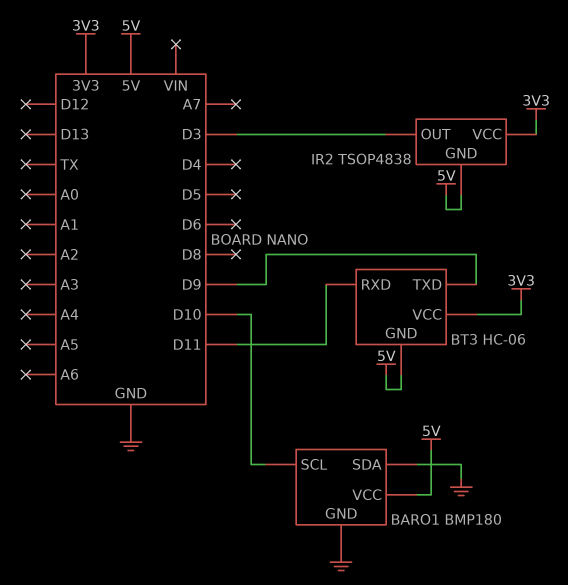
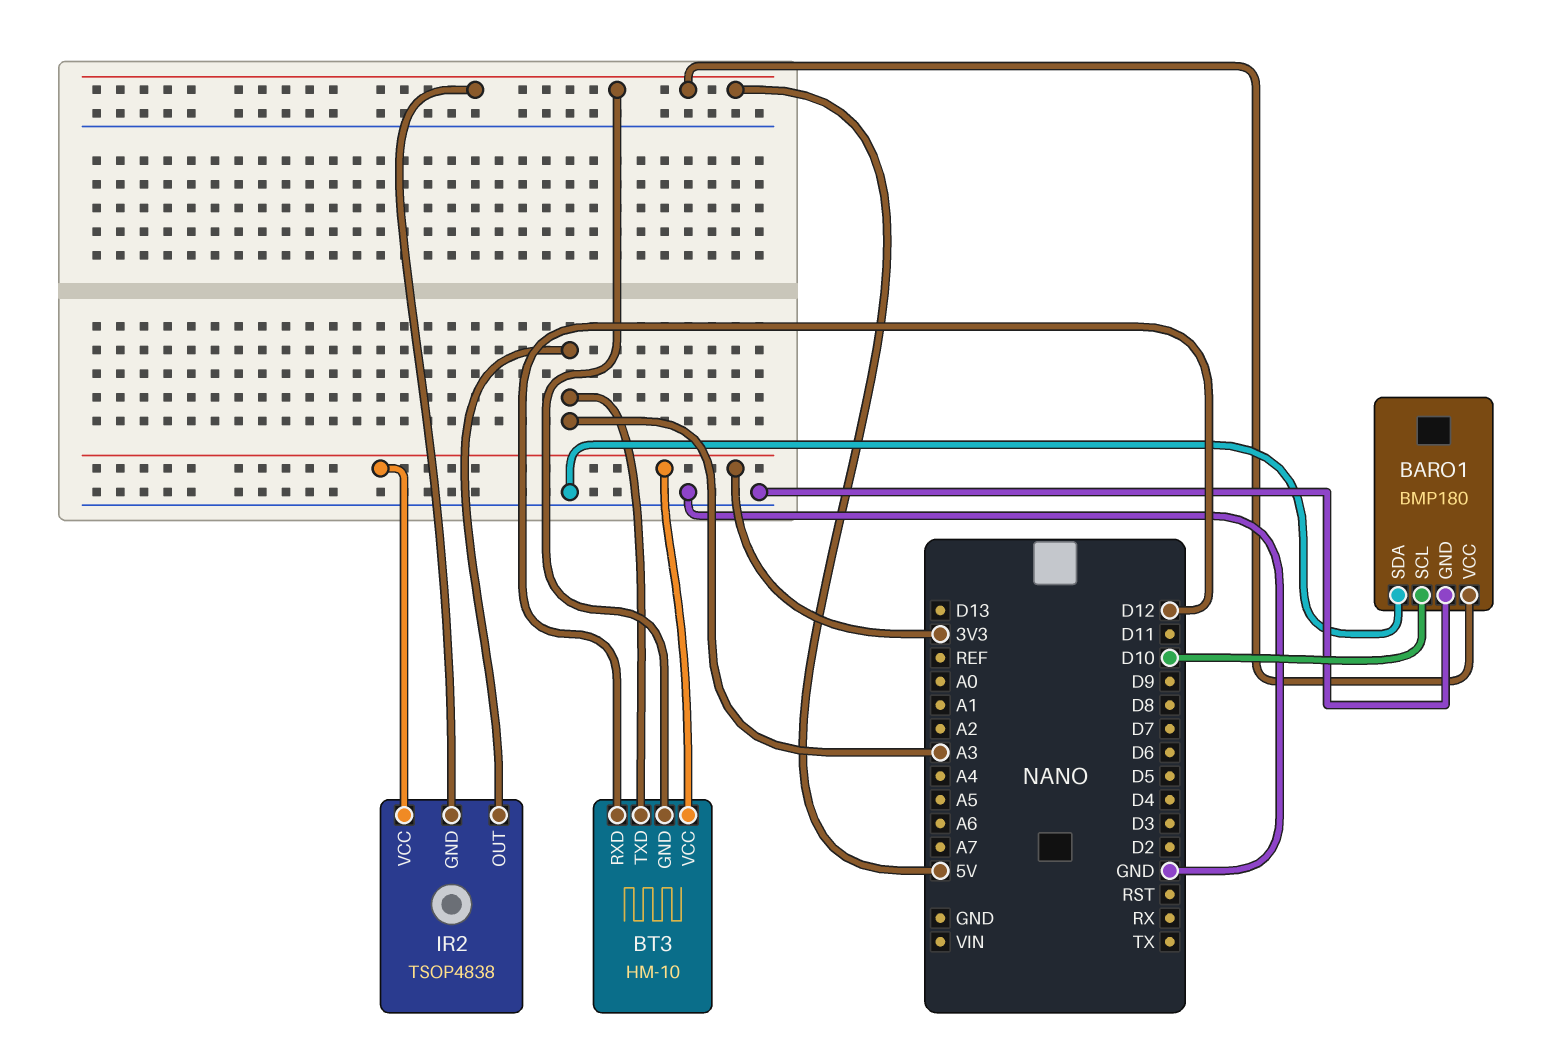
BT3: HC-06 -> HM-10
BT3 pin RXD: D11 -> D12
BT3 pin TXD: D9 -> A3
IR2 pin OUT: D3 -> A3

